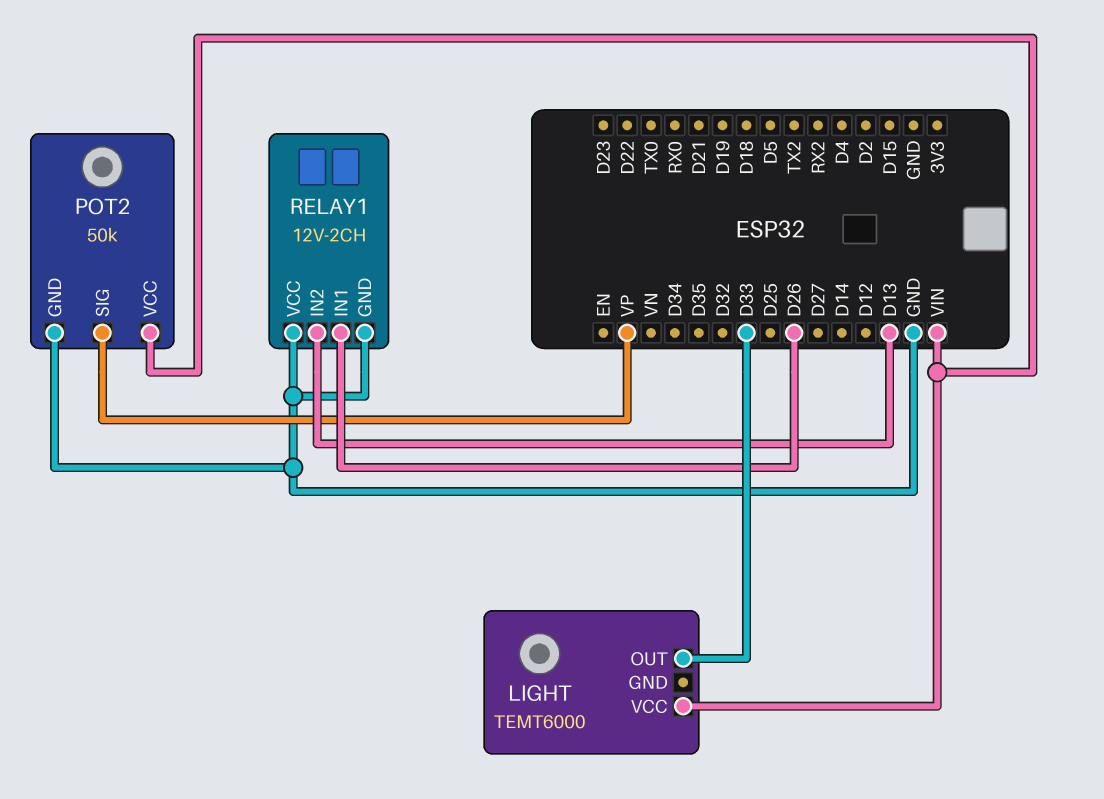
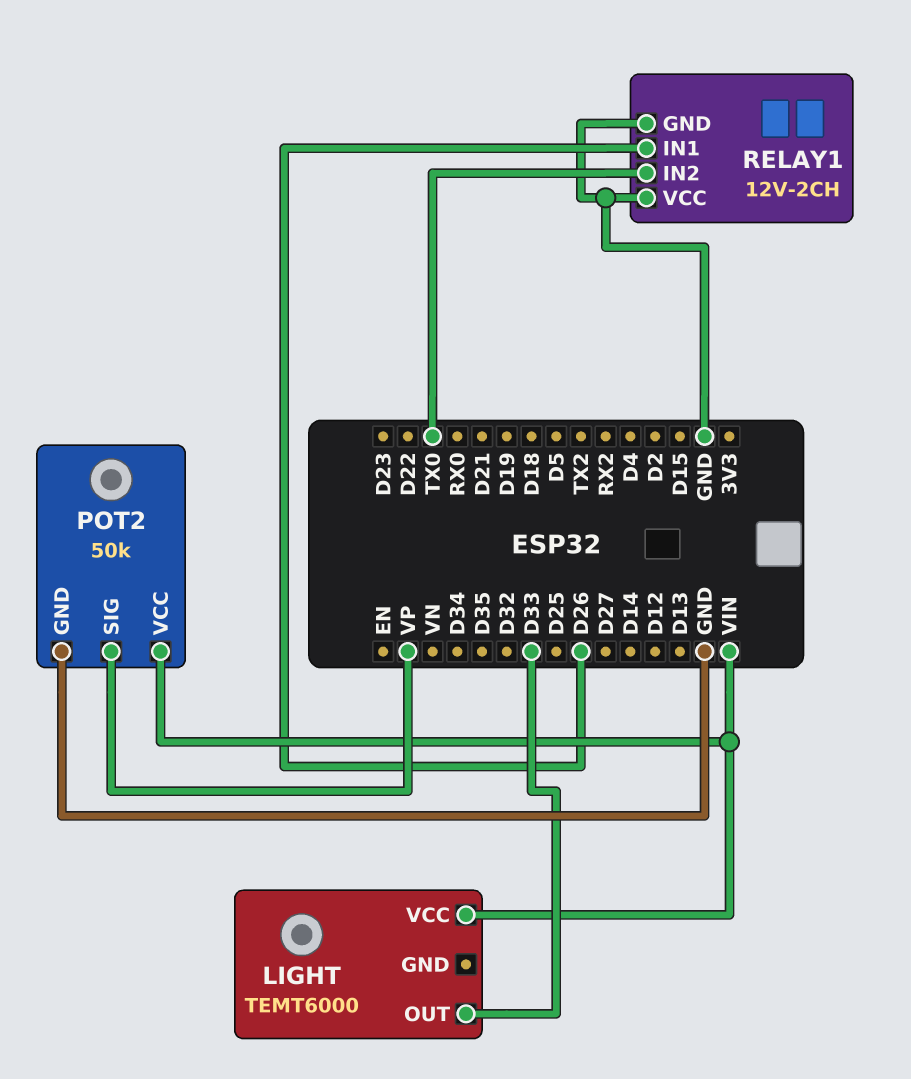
RELAY1 pin IN2: D13 -> TX0

